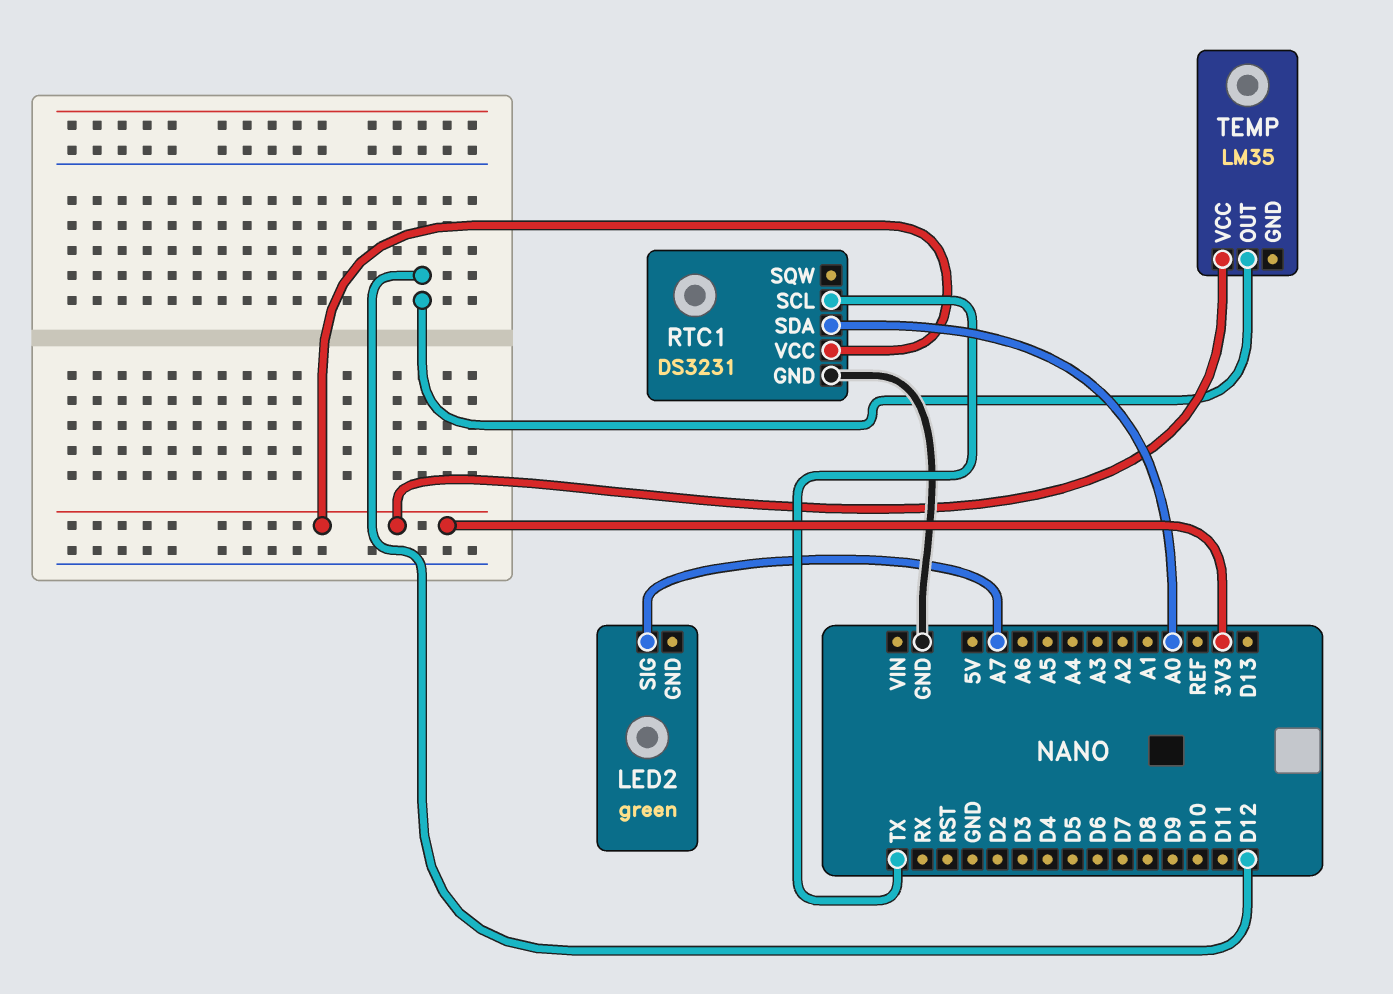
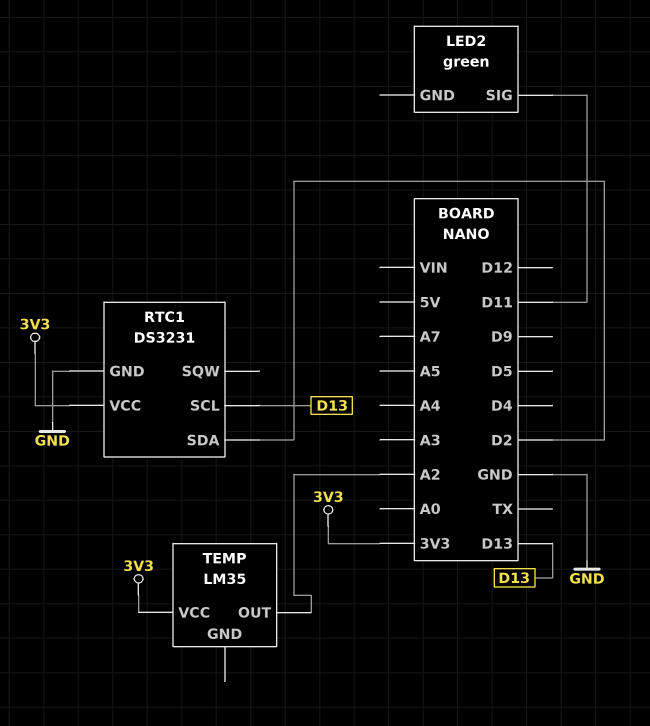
LED2 pin SIG: A7 -> D11
RTC1 pin SCL: TX -> D13
RTC1 pin SDA: A0 -> D2
TEMP pin OUT: D12 -> A2

